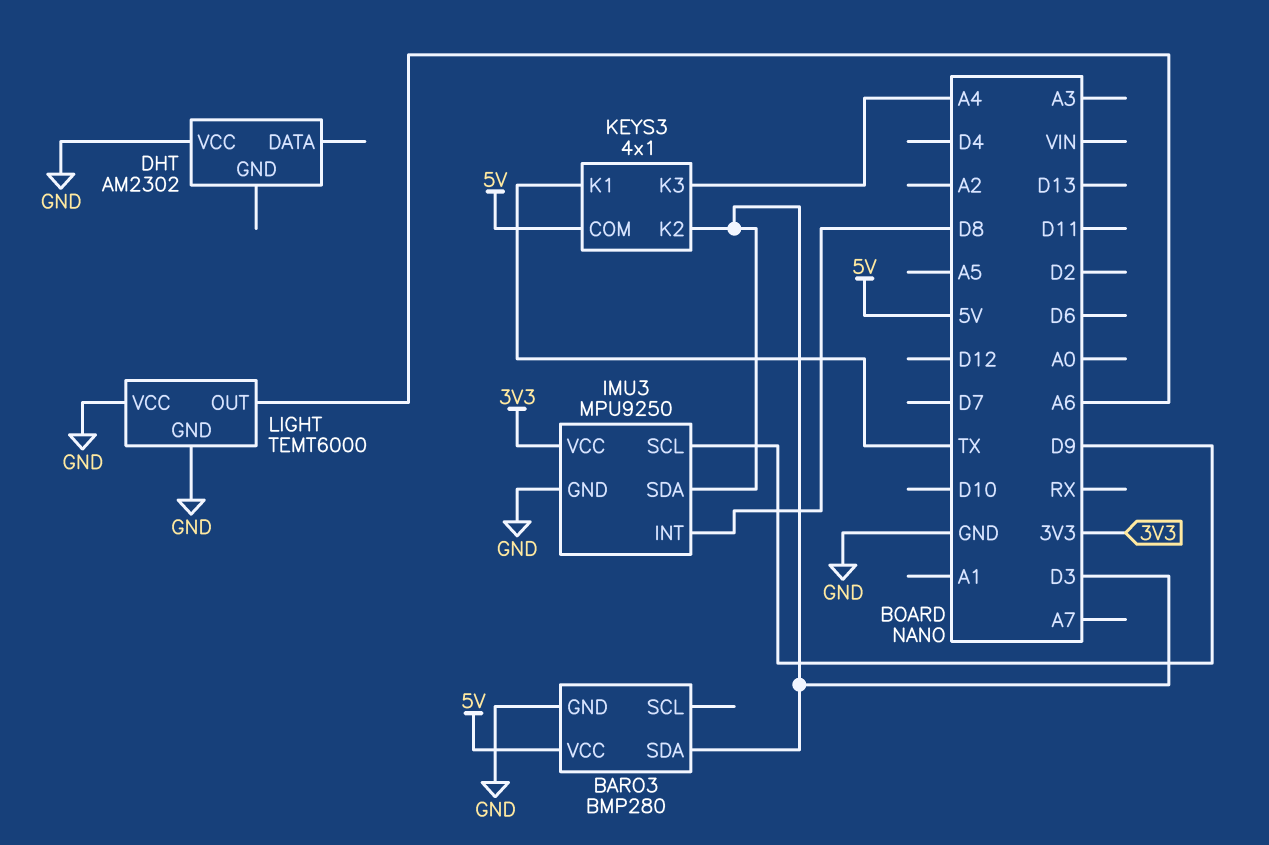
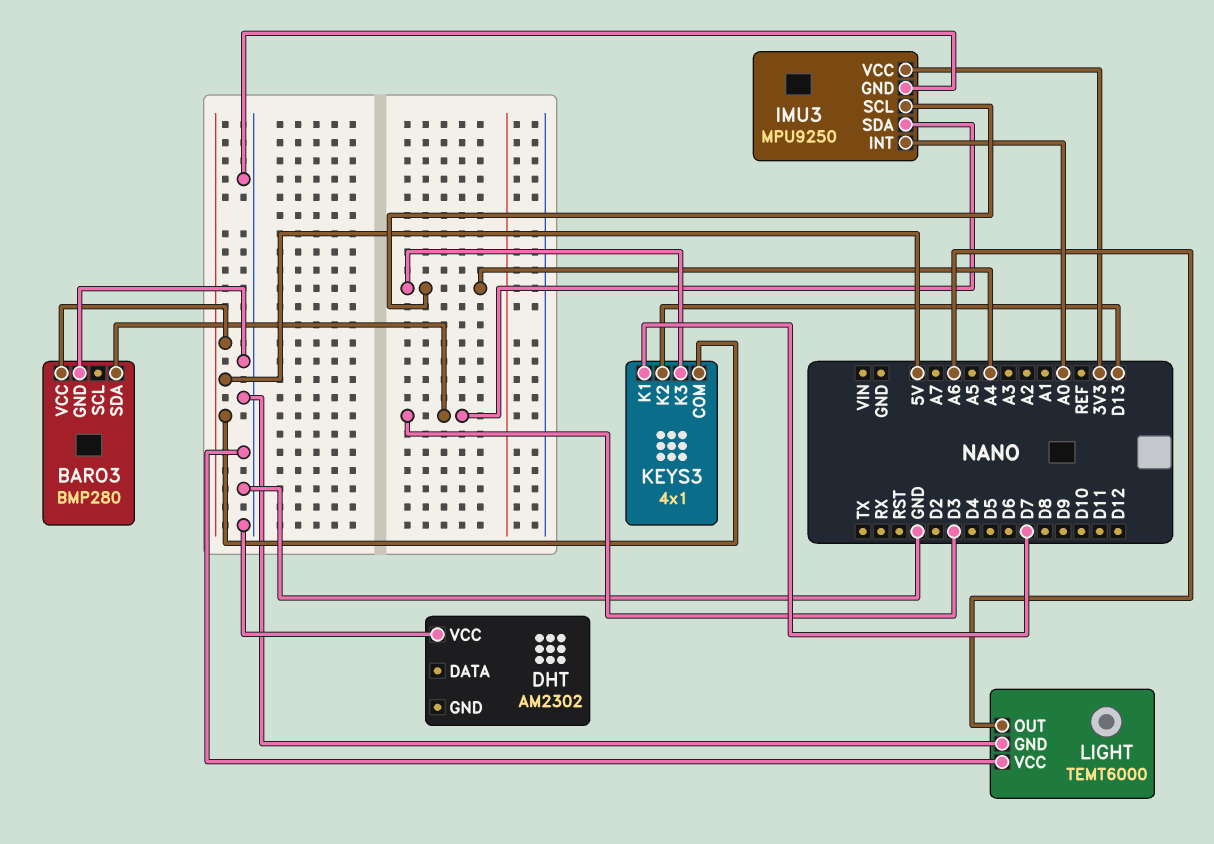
IMU3 pin INT: D8 -> A0
IMU3 pin SCL: D9 -> A4
KEYS3 pin K1: TX -> D7
KEYS3 pin K2: D3 -> D13

